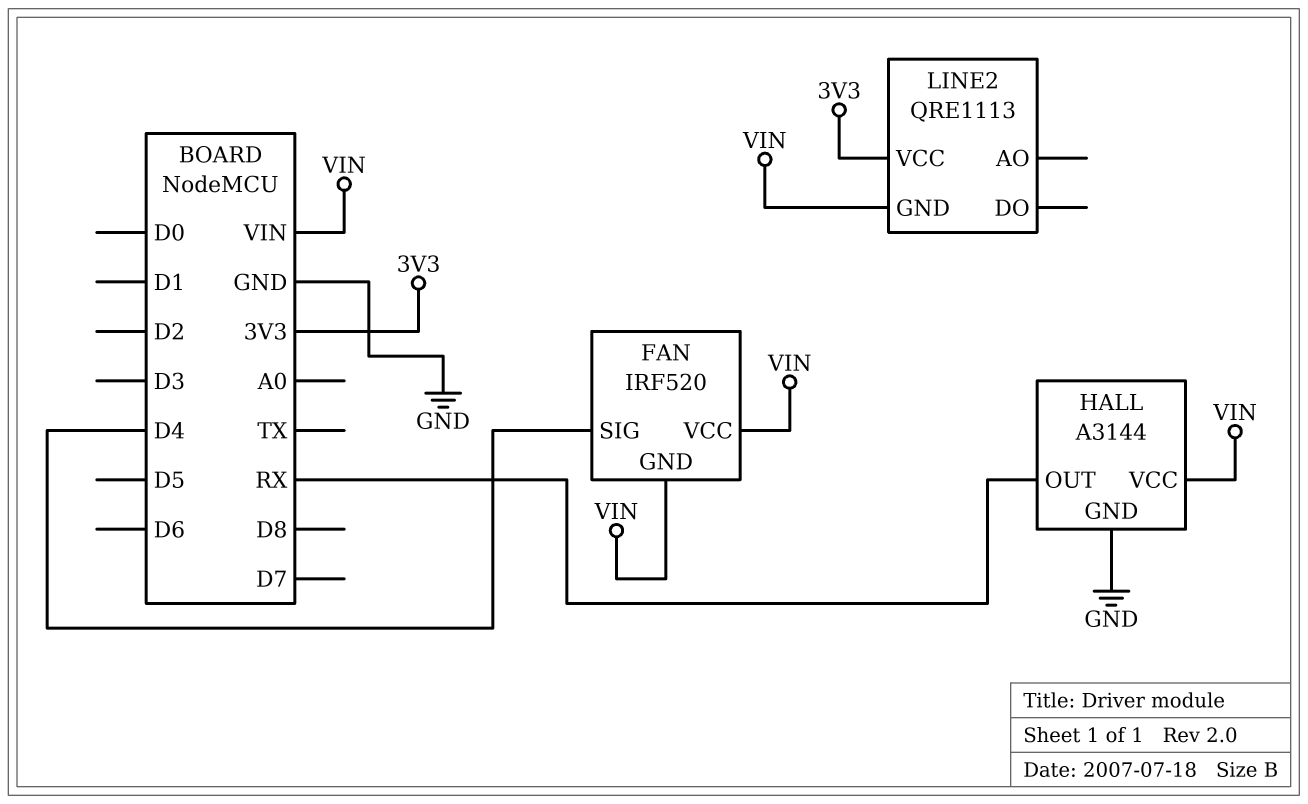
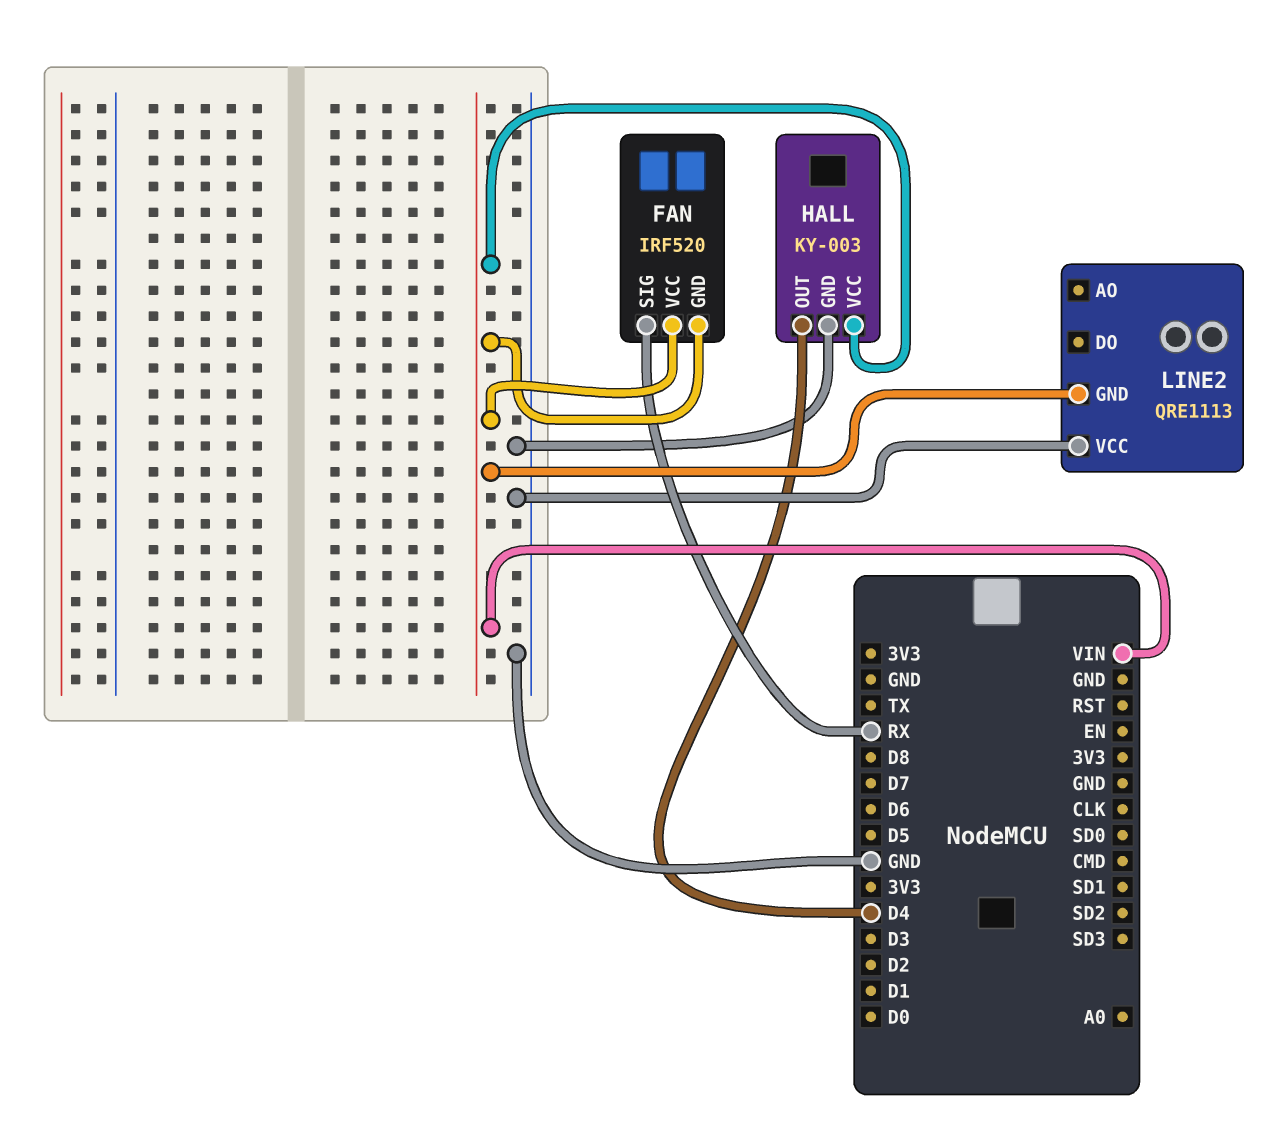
FAN pin SIG: D4 -> RX
HALL: A3144 -> KY-003
HALL pin OUT: RX -> D4
LINE2 pin VCC: 3V3 -> GND

